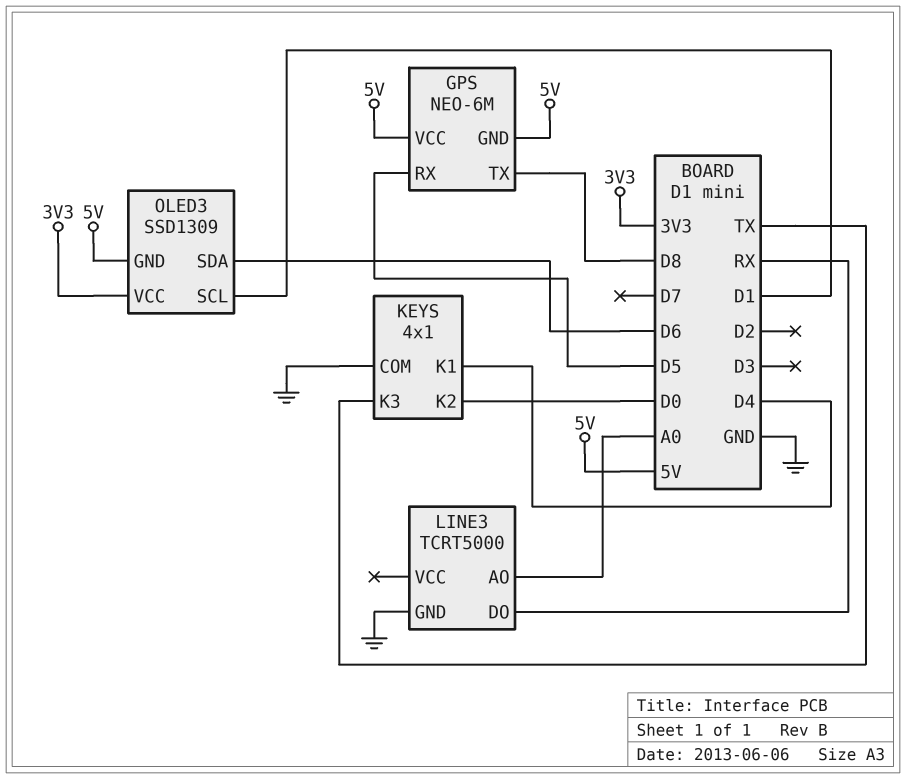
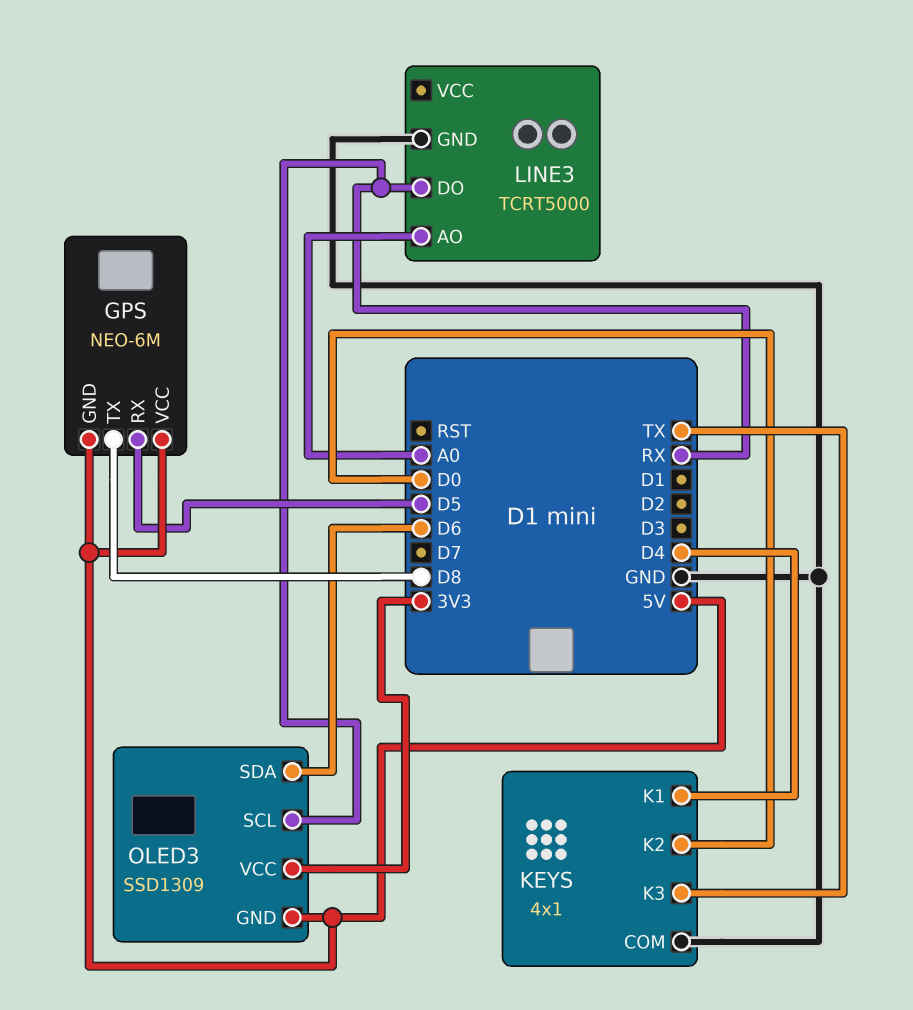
OLED3 pin SCL: D1 -> RX

